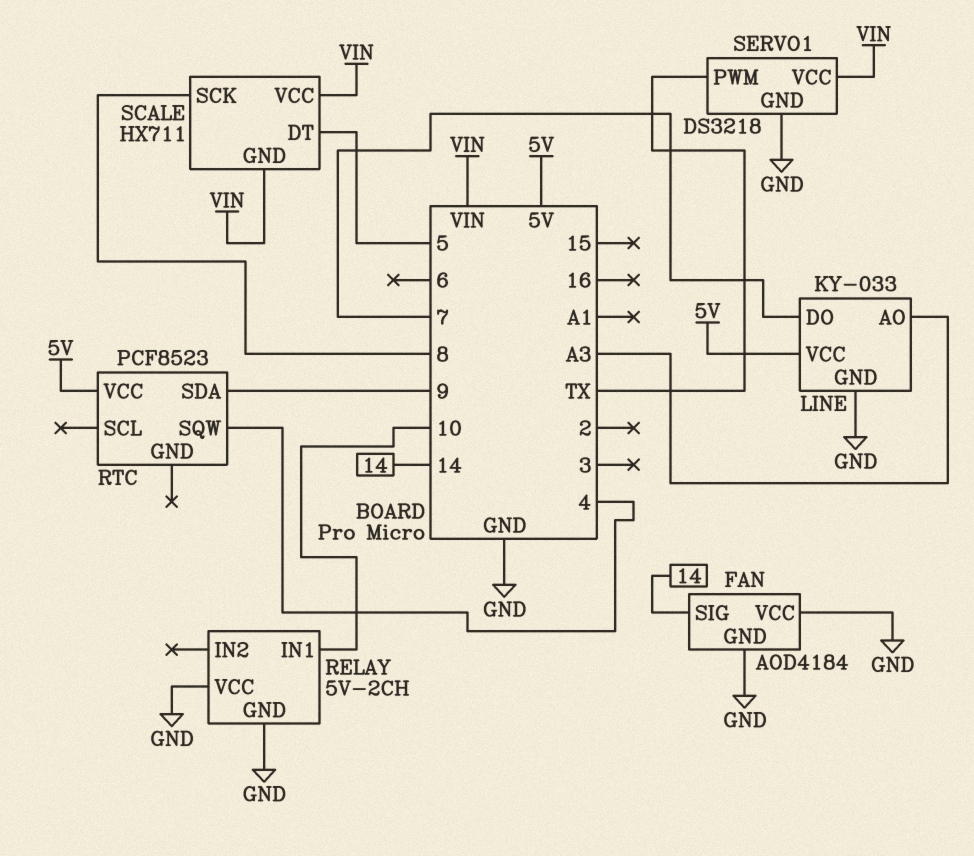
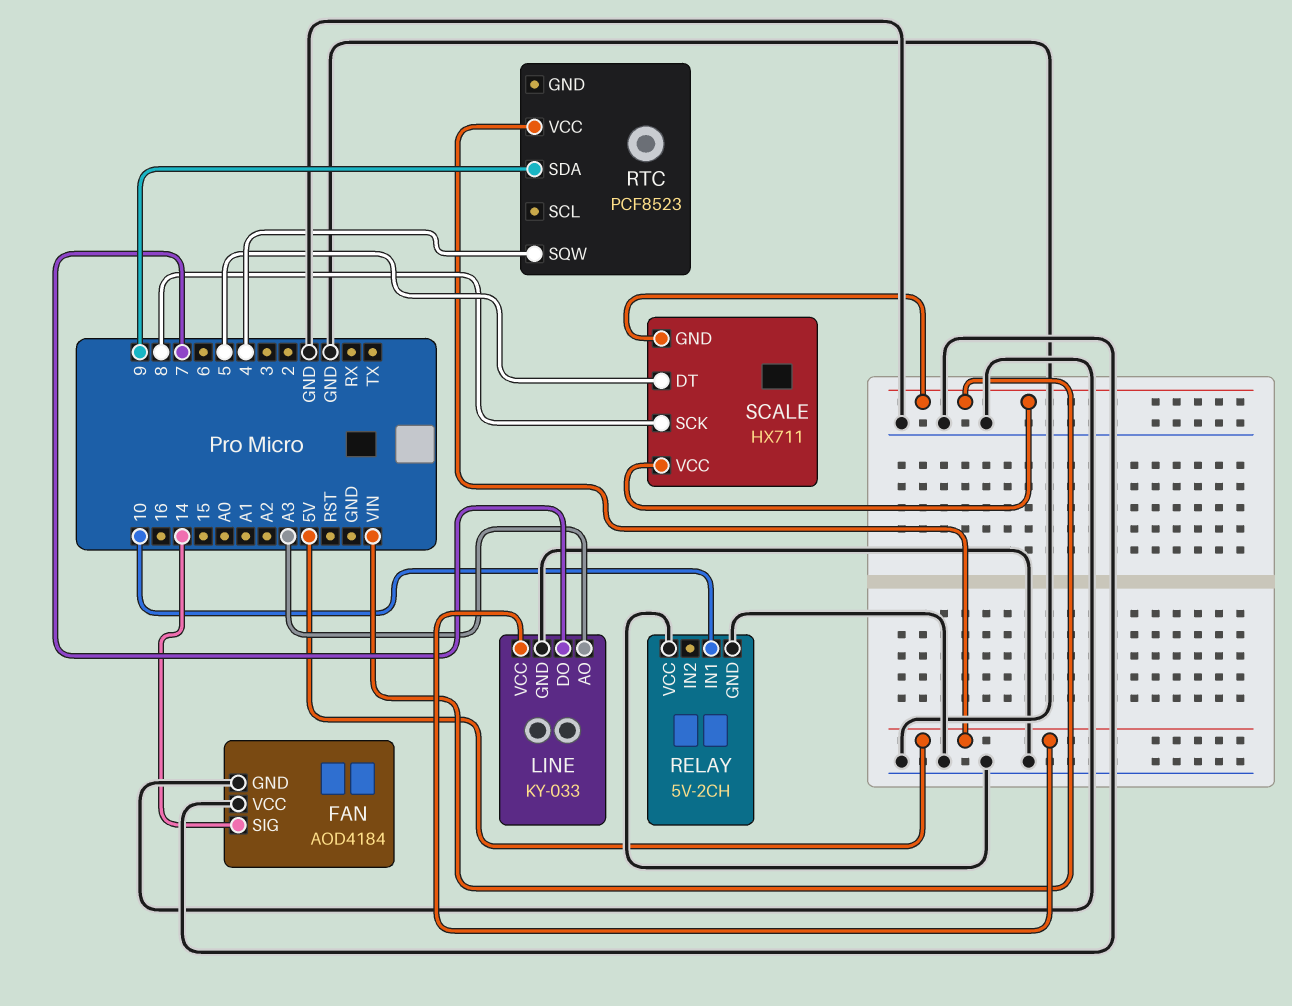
SERVO1: DS3218 -> none
SERVO1 pin GND: GND -> none
SERVO1 pin PWM: TX -> none
SERVO1 pin VCC: VIN -> none

